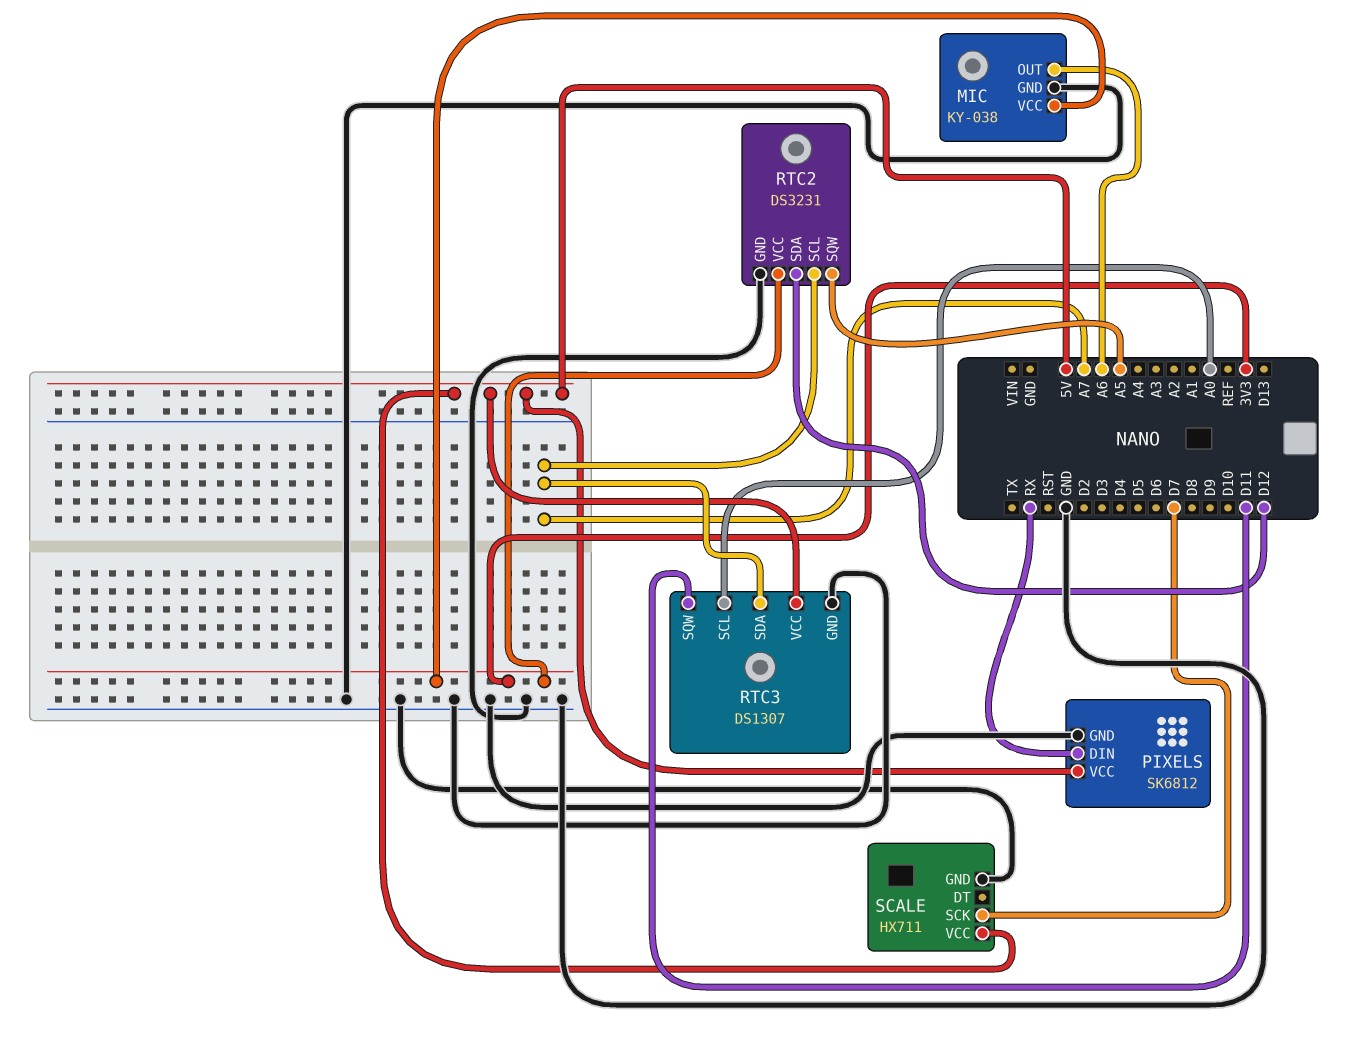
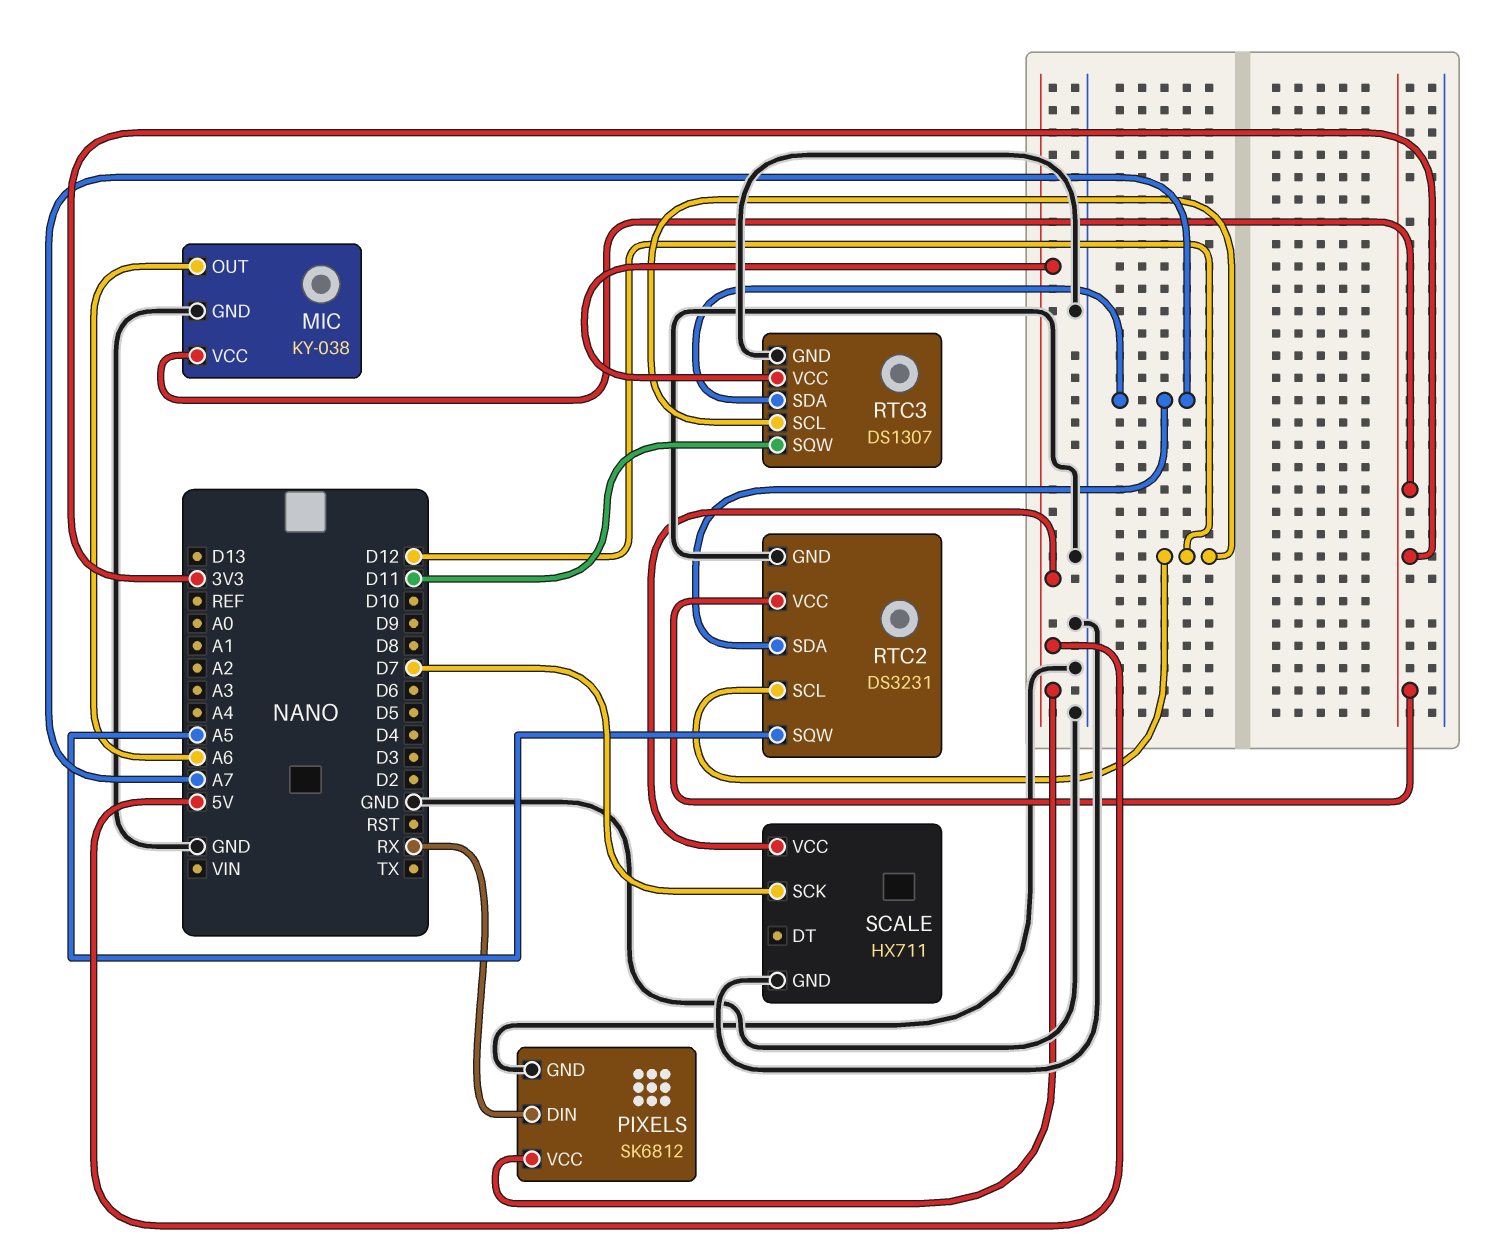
RTC2 pin SCL: A7 -> D12
RTC2 pin SDA: D12 -> A7
RTC3 pin SCL: A0 -> D12

